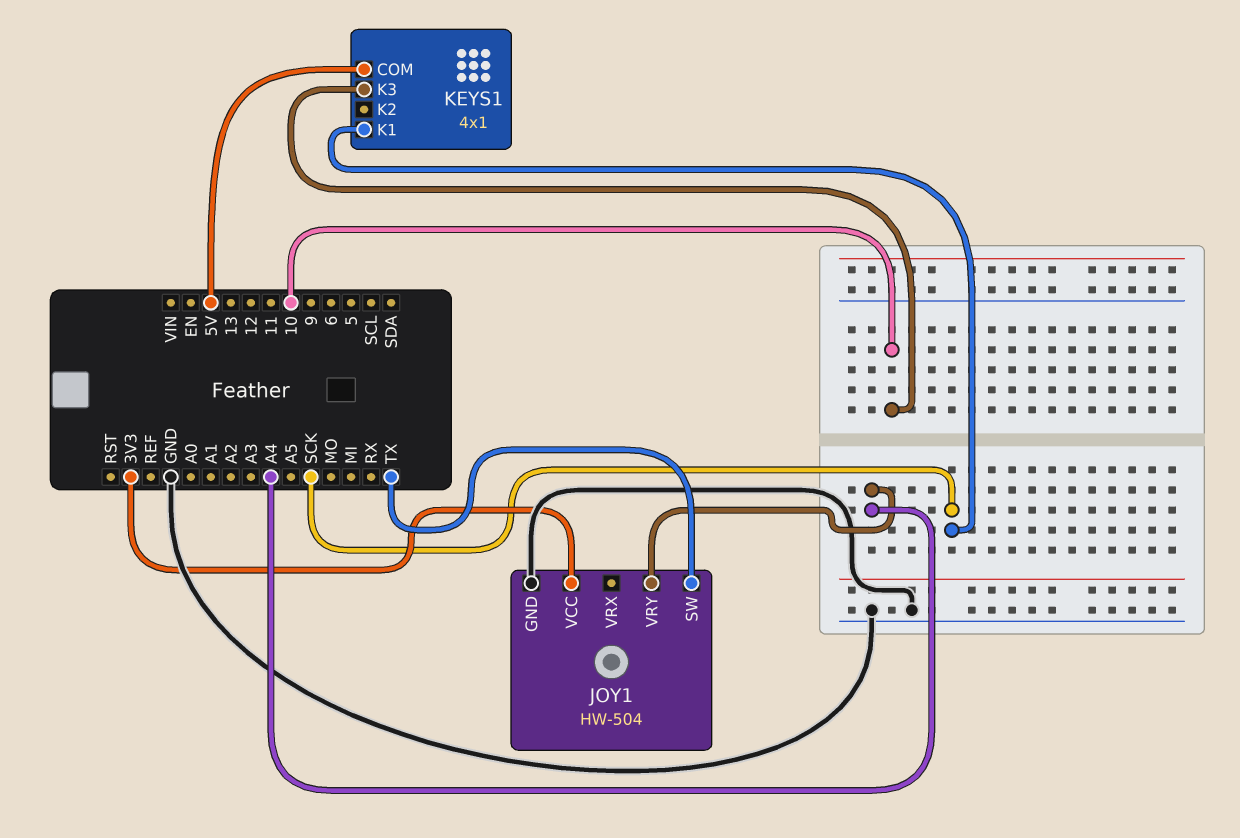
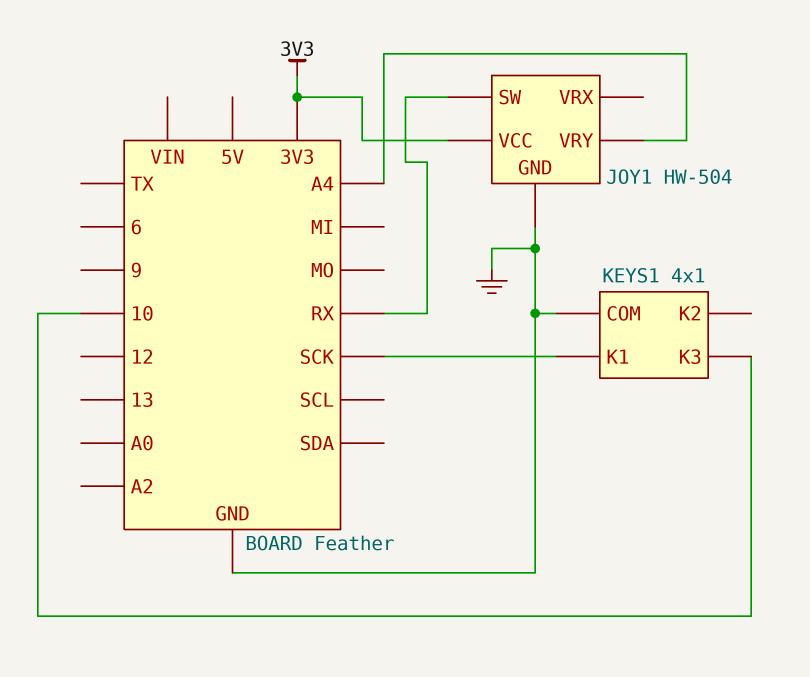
JOY1 pin SW: TX -> RX
KEYS1 pin COM: 5V -> GND

